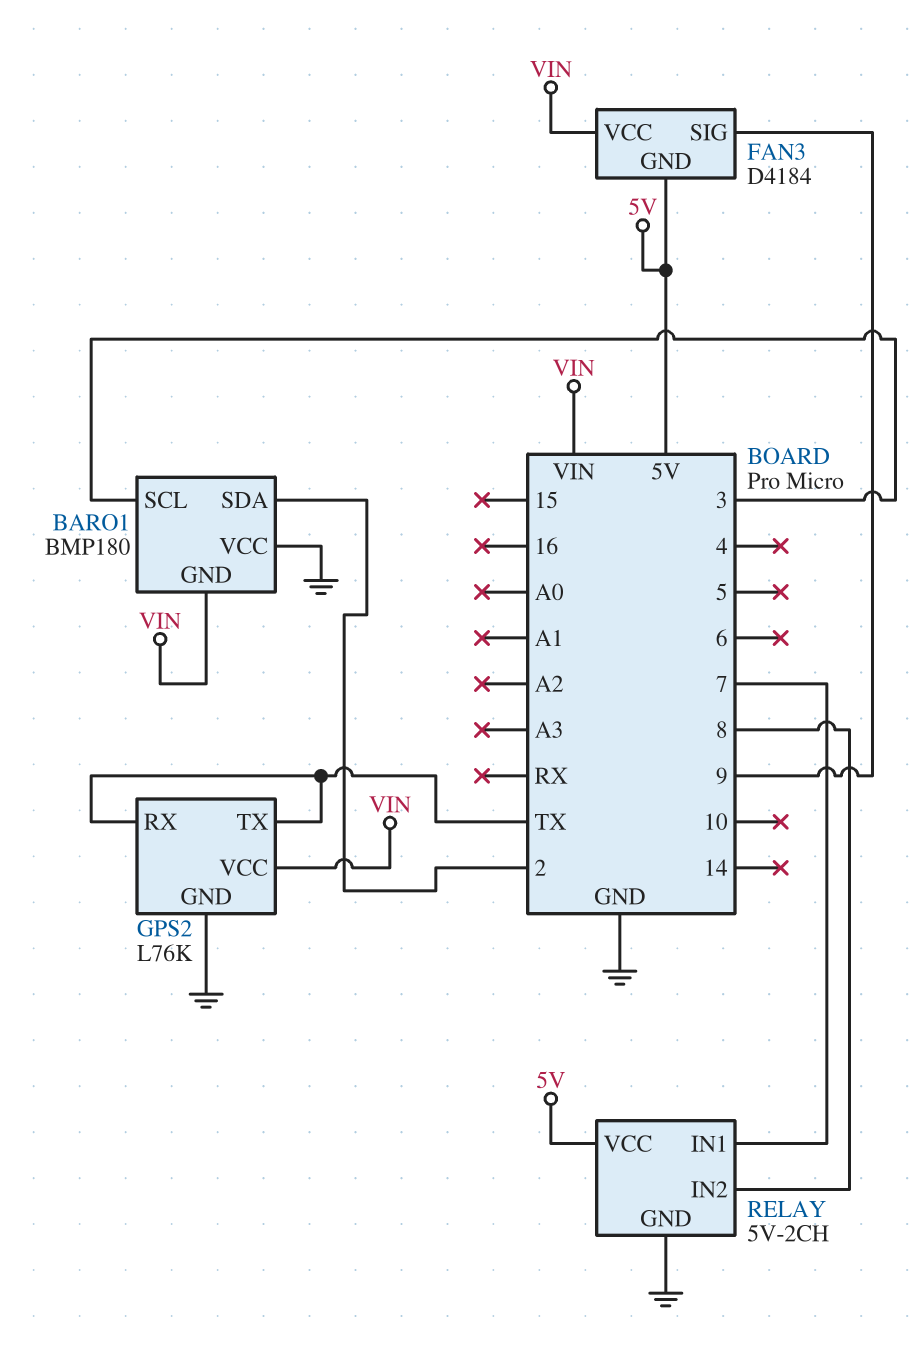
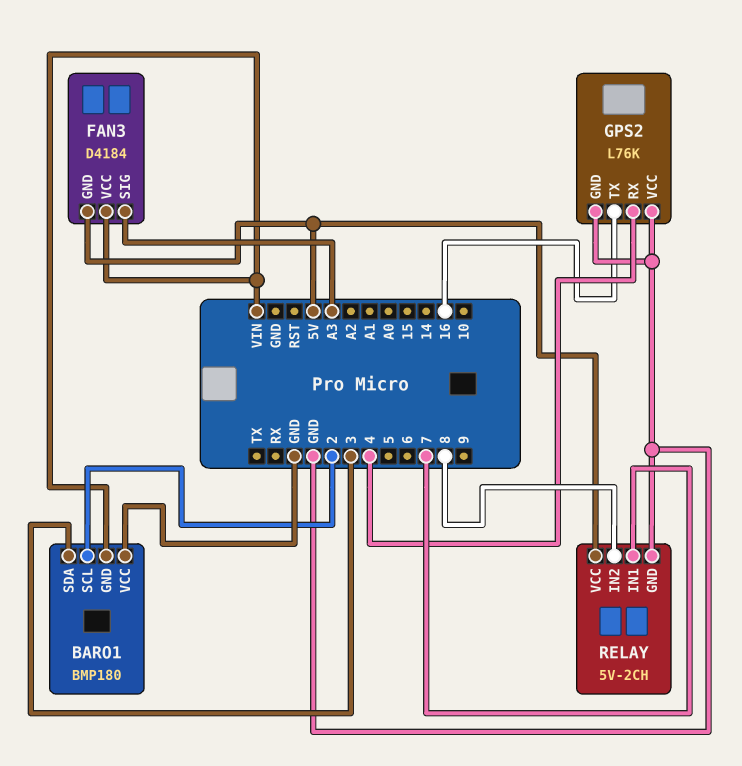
BARO1 pin SCL: 3 -> 2
BARO1 pin SDA: 2 -> 3
FAN3 pin SIG: 9 -> A3
GPS2 pin RX: TX -> 4
GPS2 pin TX: TX -> 16
GPS2 pin VCC: VIN -> GND

